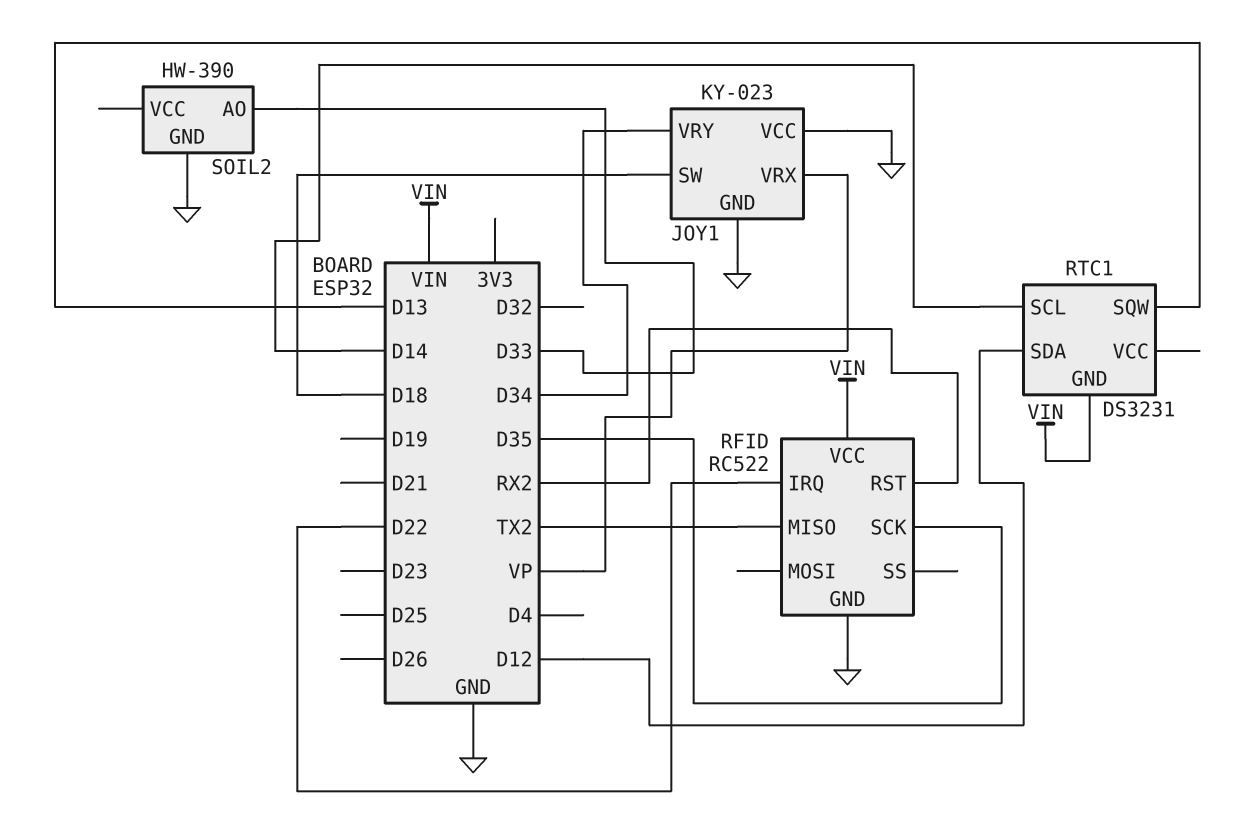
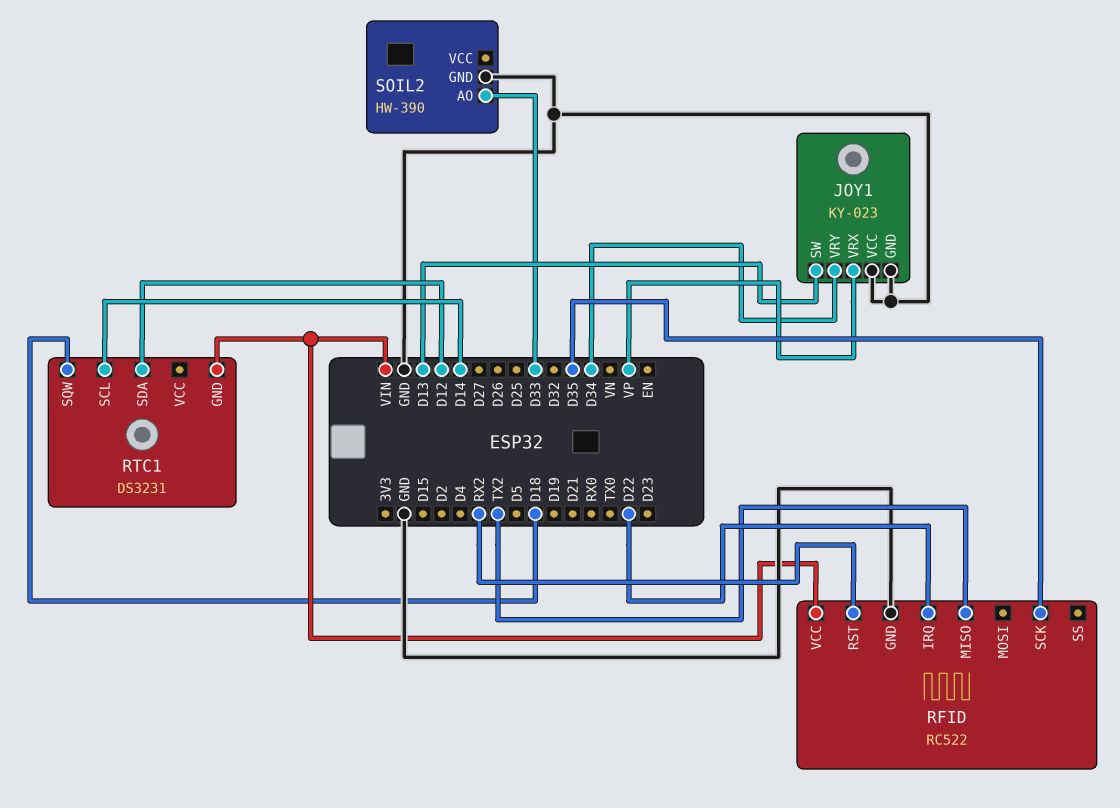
JOY1 pin SW: D18 -> D13
RTC1 pin SQW: D13 -> D18

